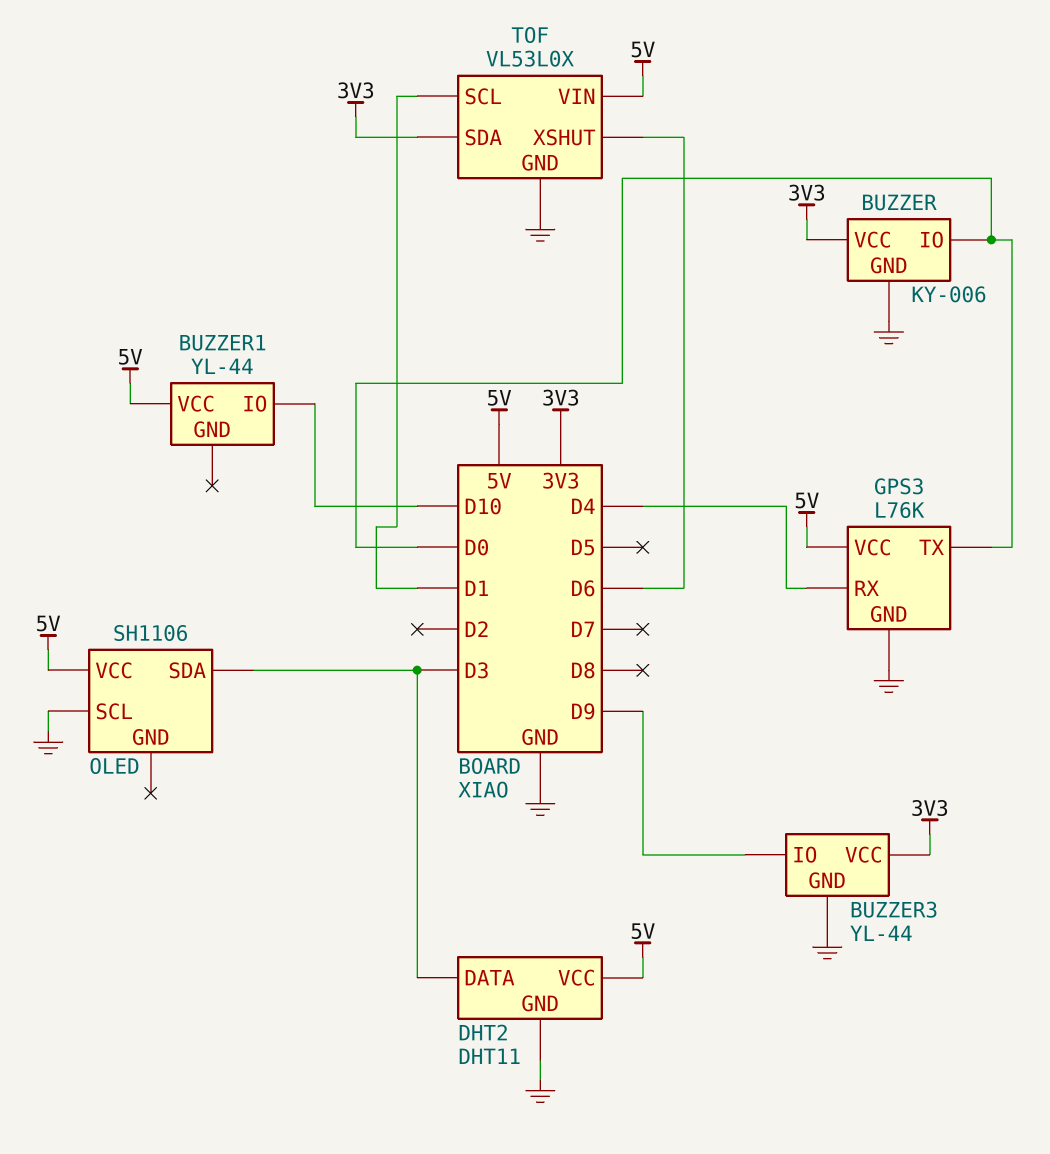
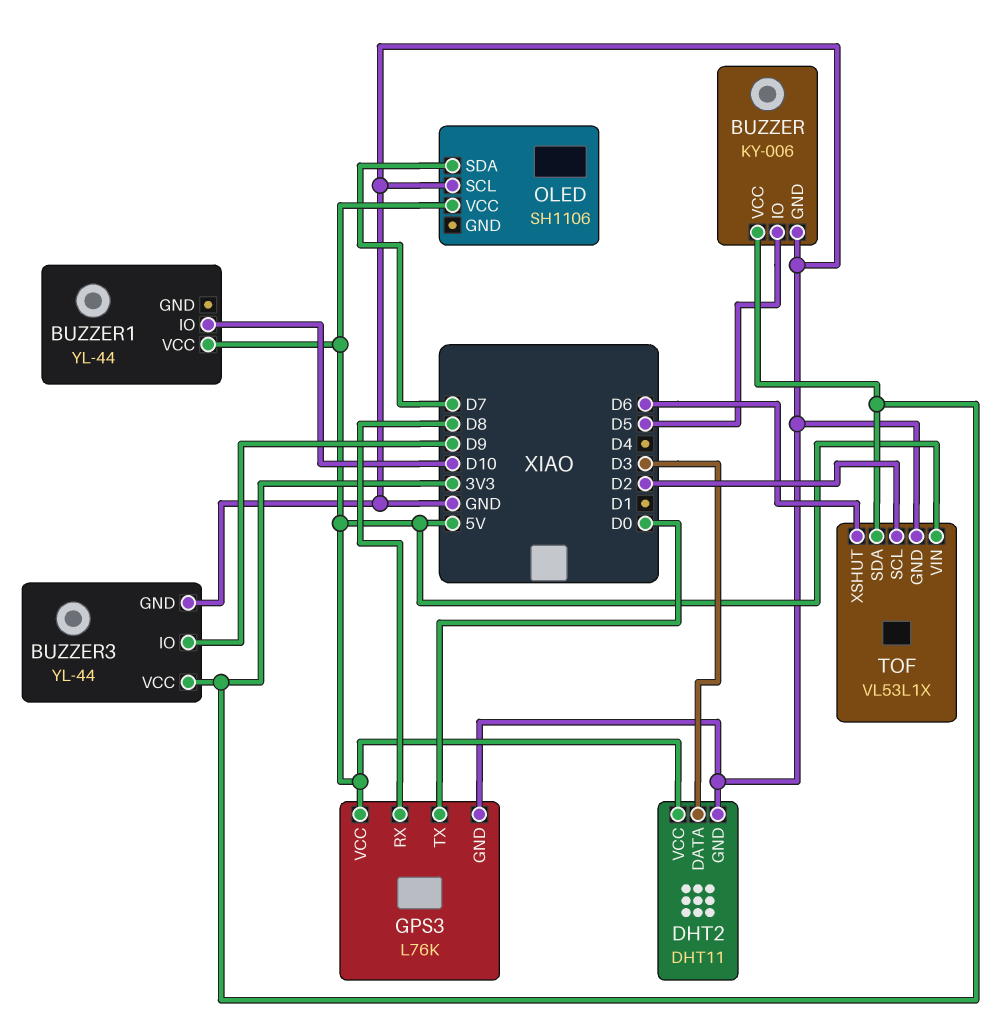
BUZZER pin IO: D0 -> D5
GPS3 pin RX: D4 -> D8
OLED pin SDA: D3 -> D7
TOF: VL53L0X -> VL53L1X
TOF pin SCL: D1 -> D2

